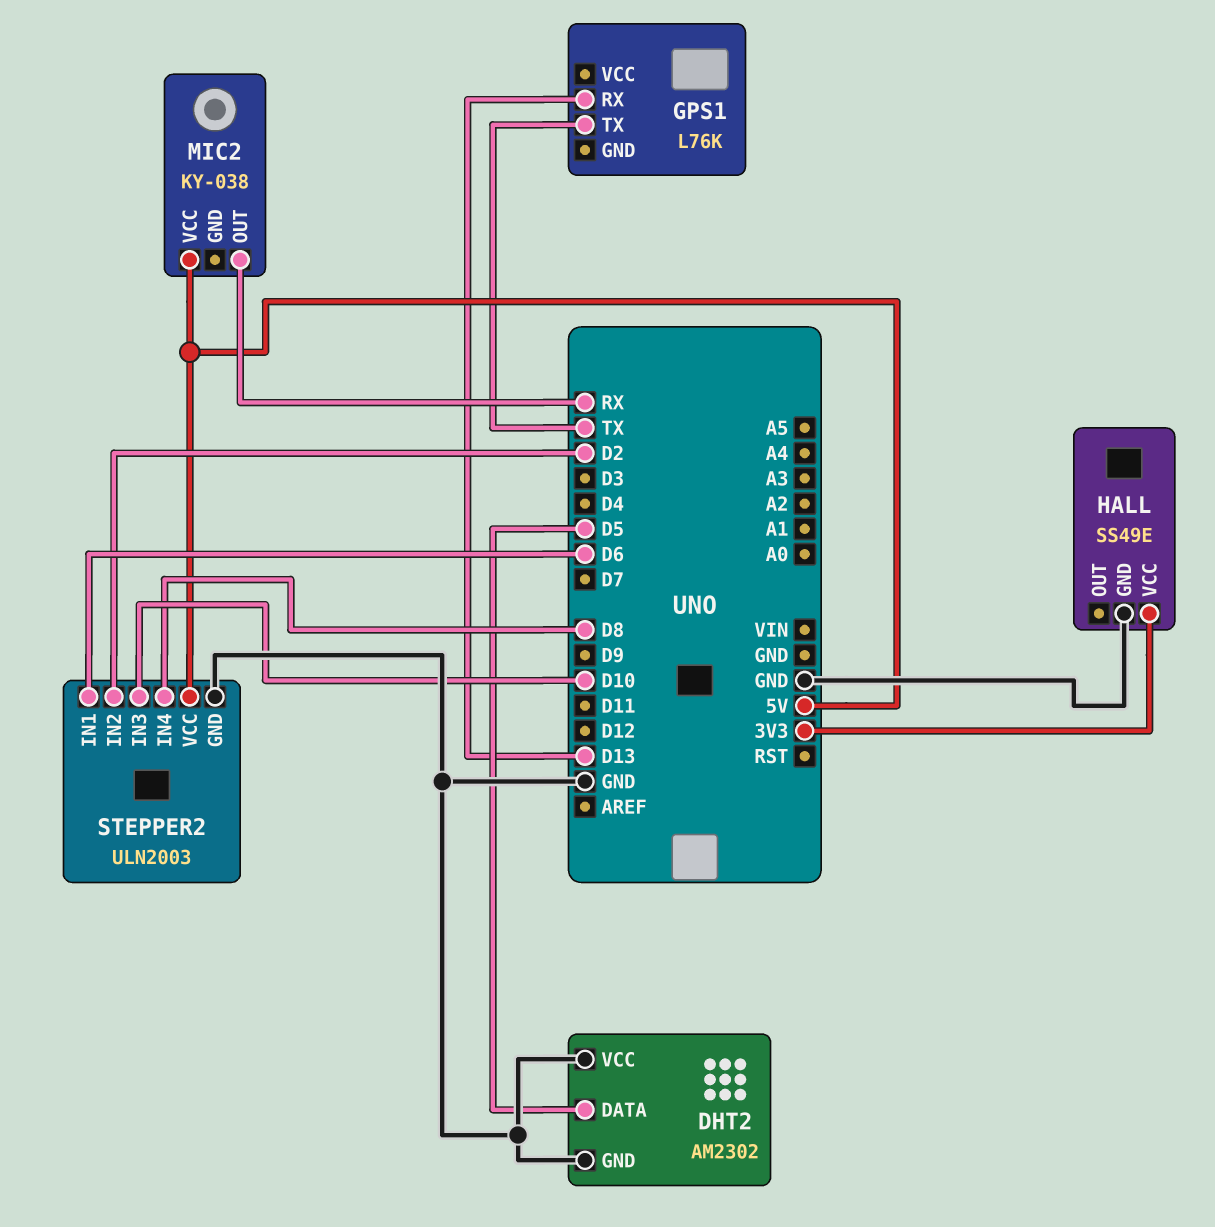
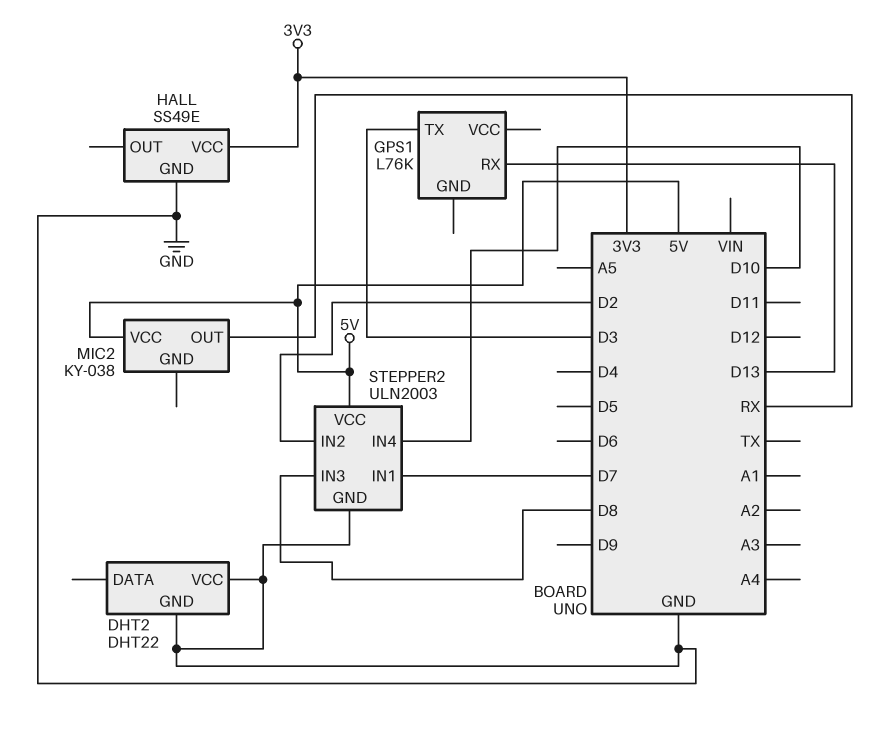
DHT2: AM2302 -> DHT22
DHT2 pin DATA: D5 -> none
GPS1 pin TX: TX -> D3
STEPPER2 pin IN1: D6 -> D7
STEPPER2 pin IN3: D10 -> D8
STEPPER2 pin IN4: D8 -> D10

